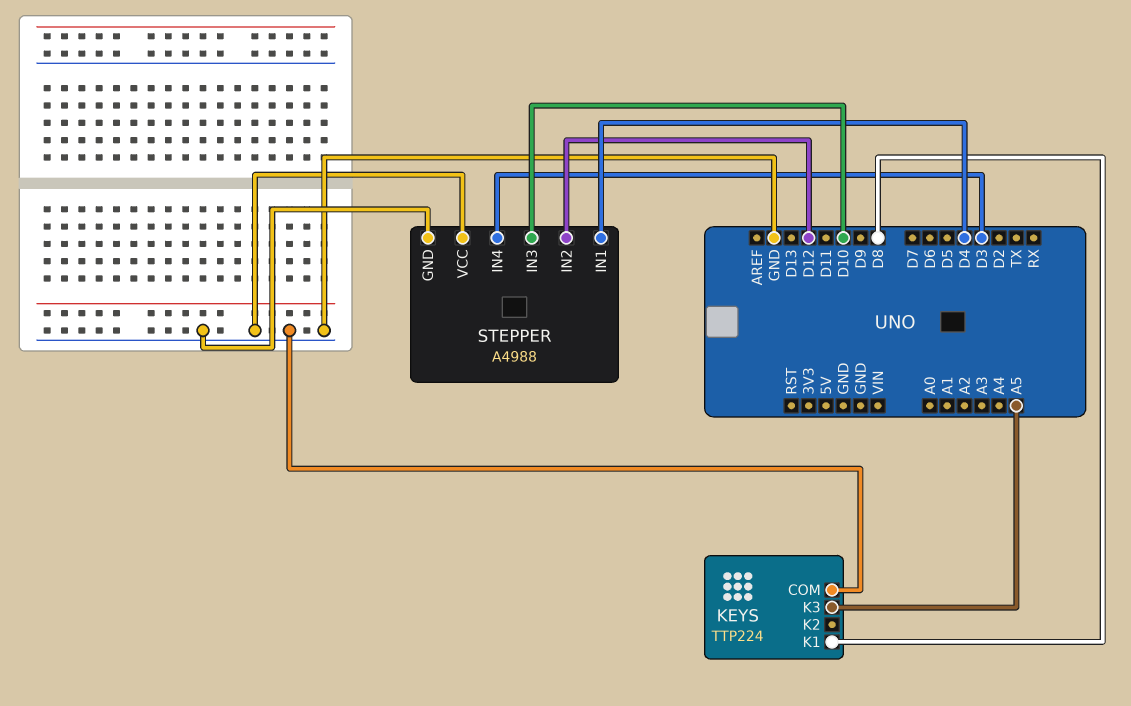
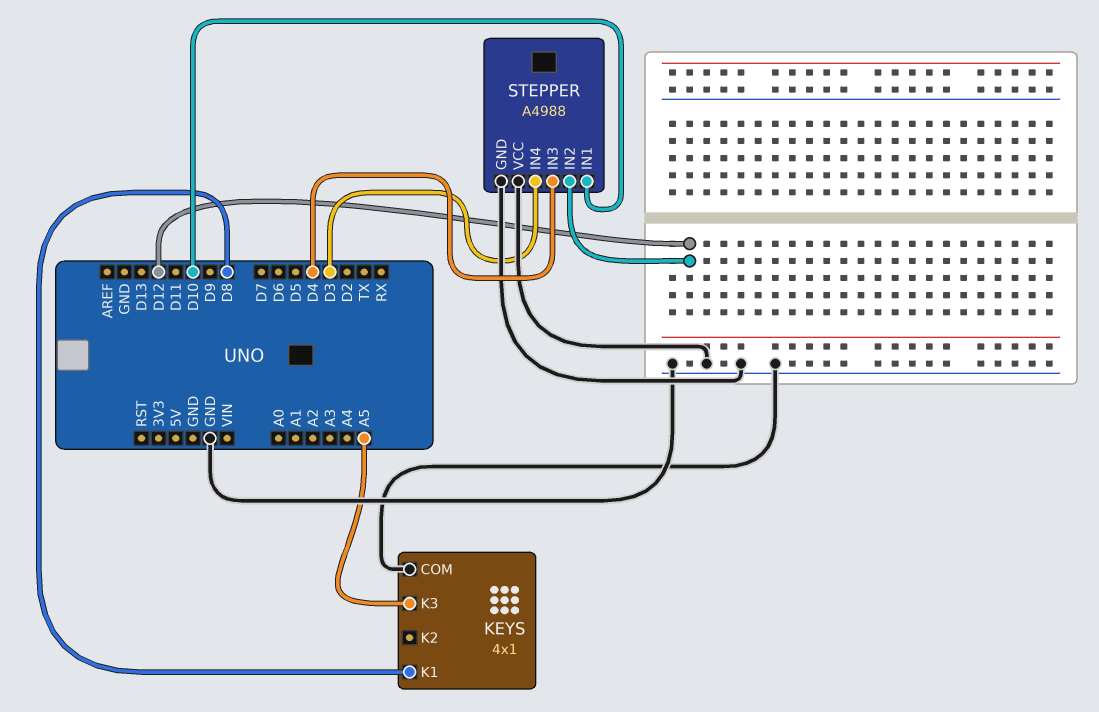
KEYS: TTP224 -> 4x1
STEPPER pin IN1: D4 -> D10
STEPPER pin IN3: D10 -> D4

